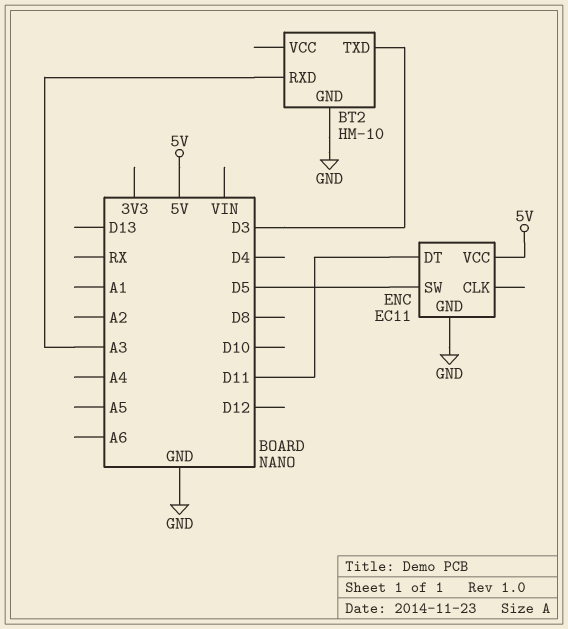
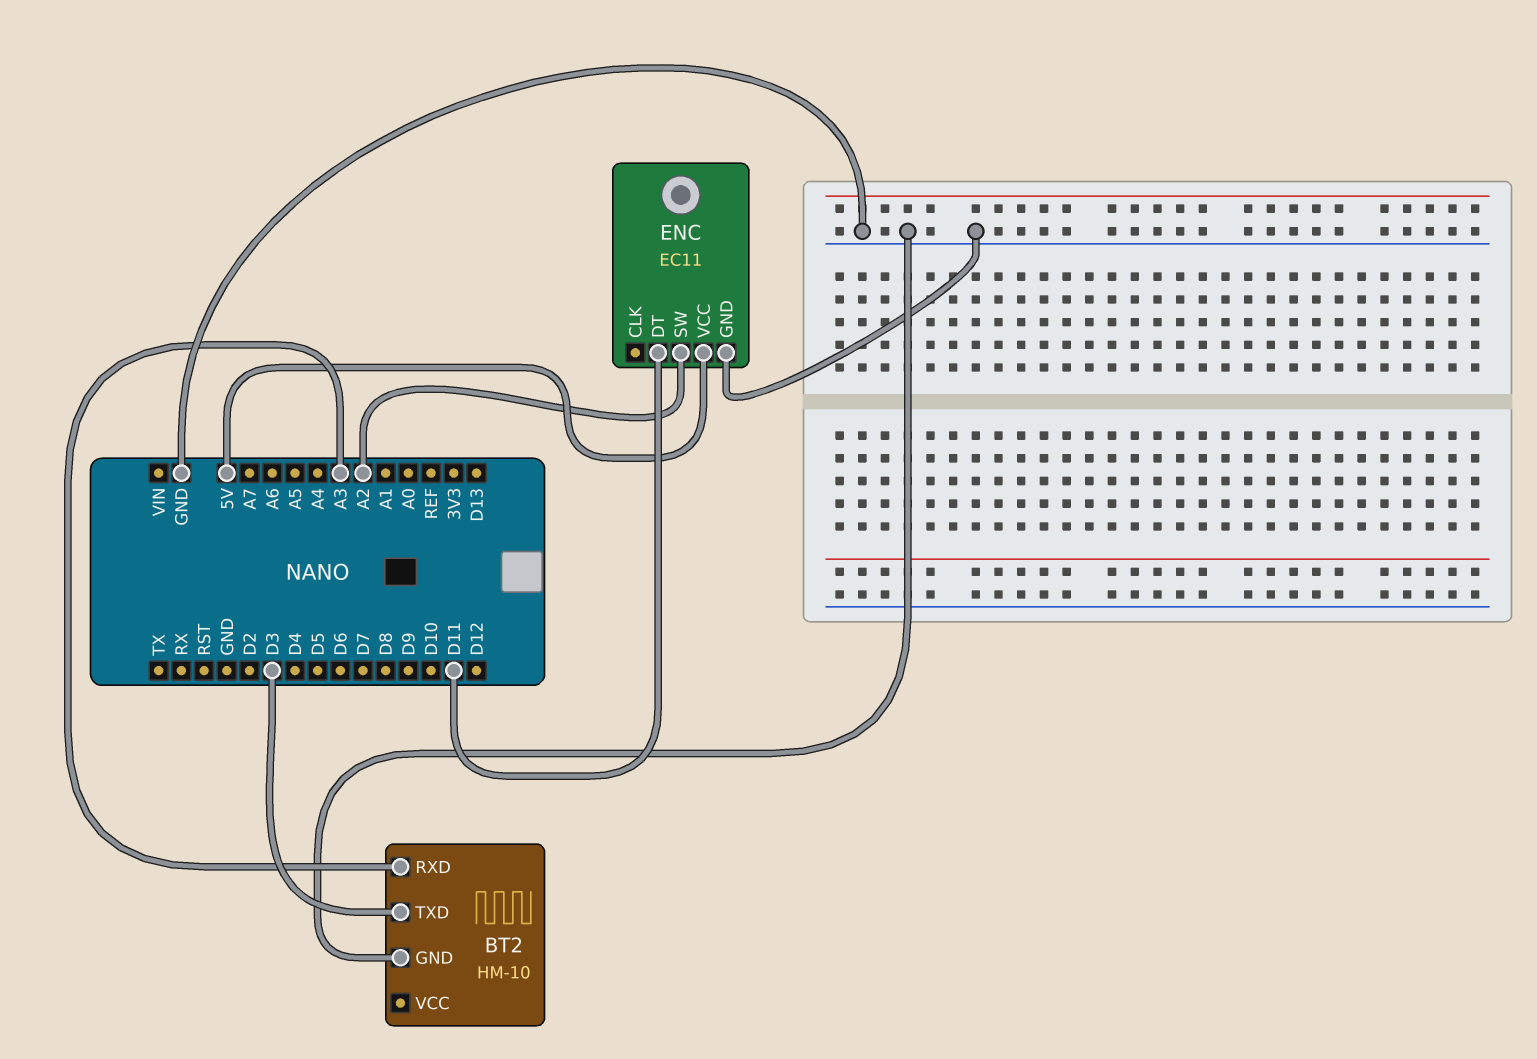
ENC pin SW: D5 -> A2

